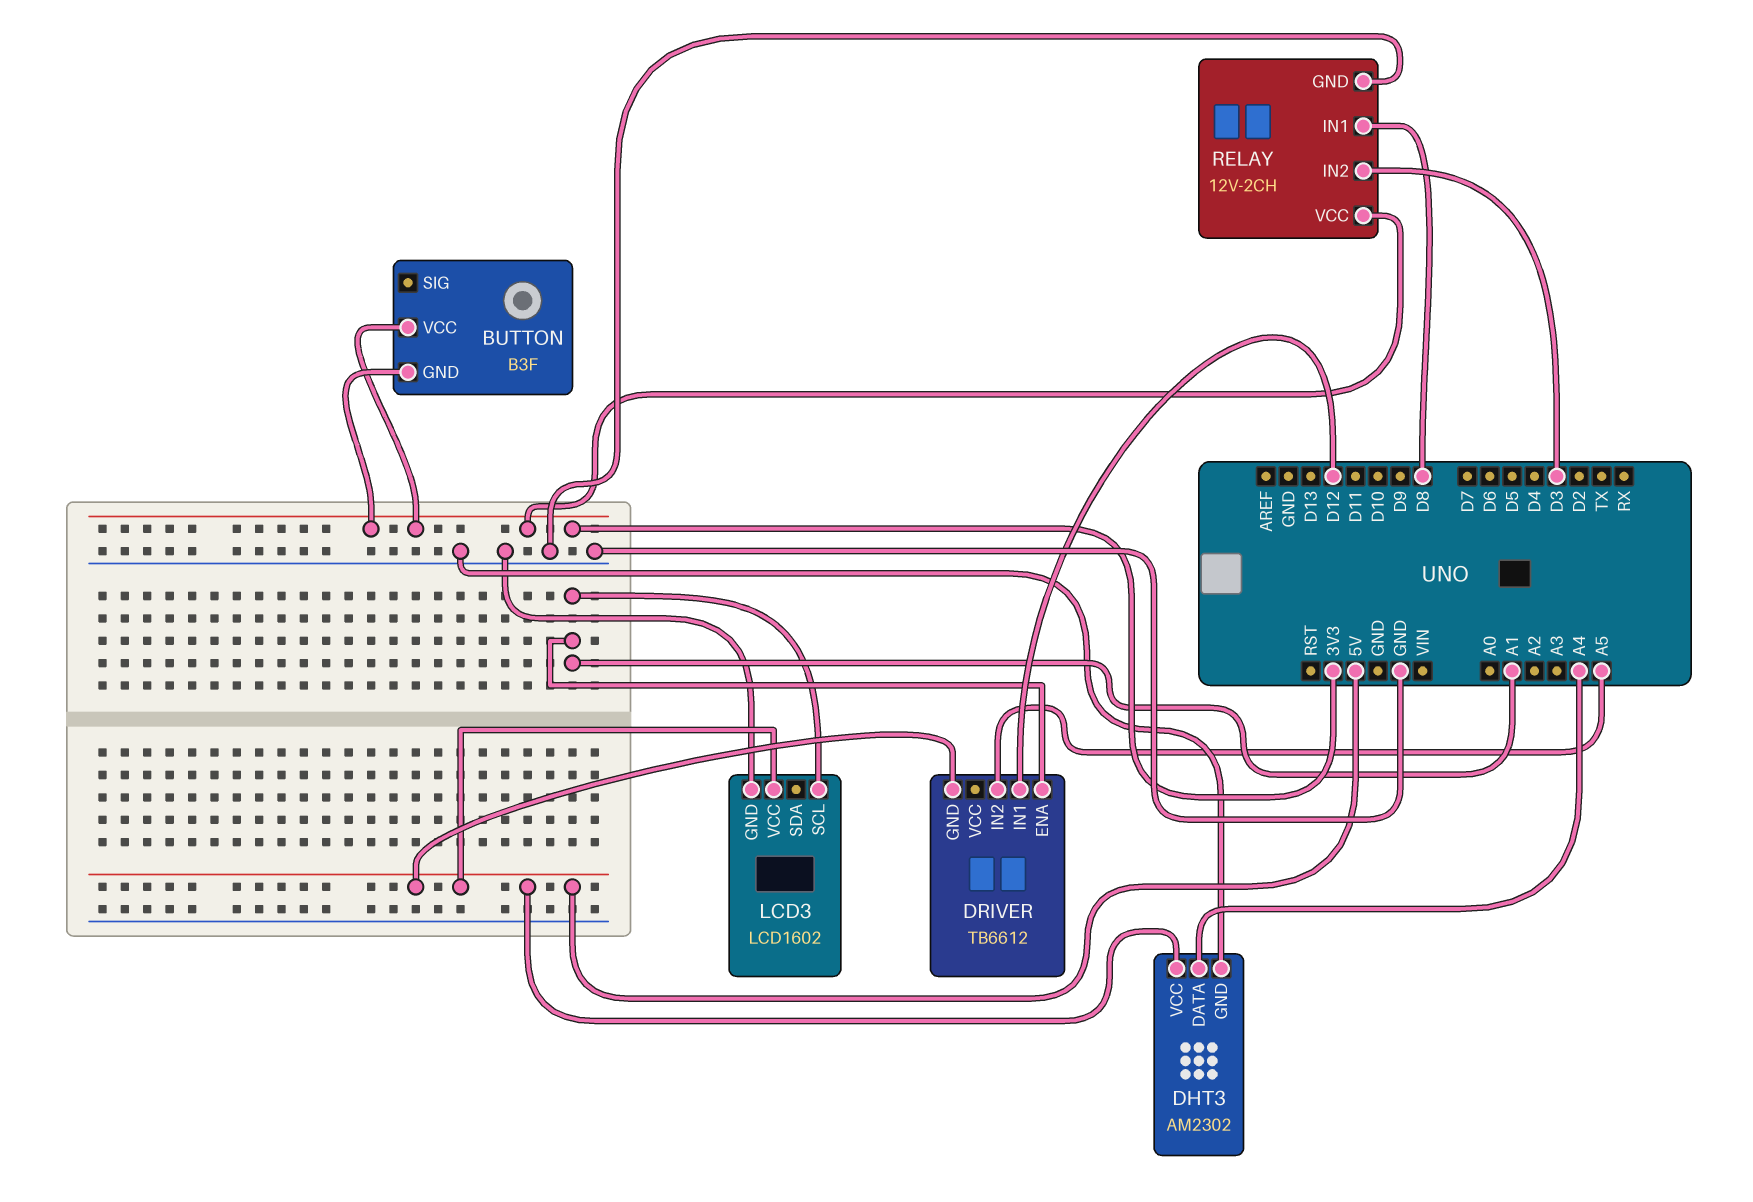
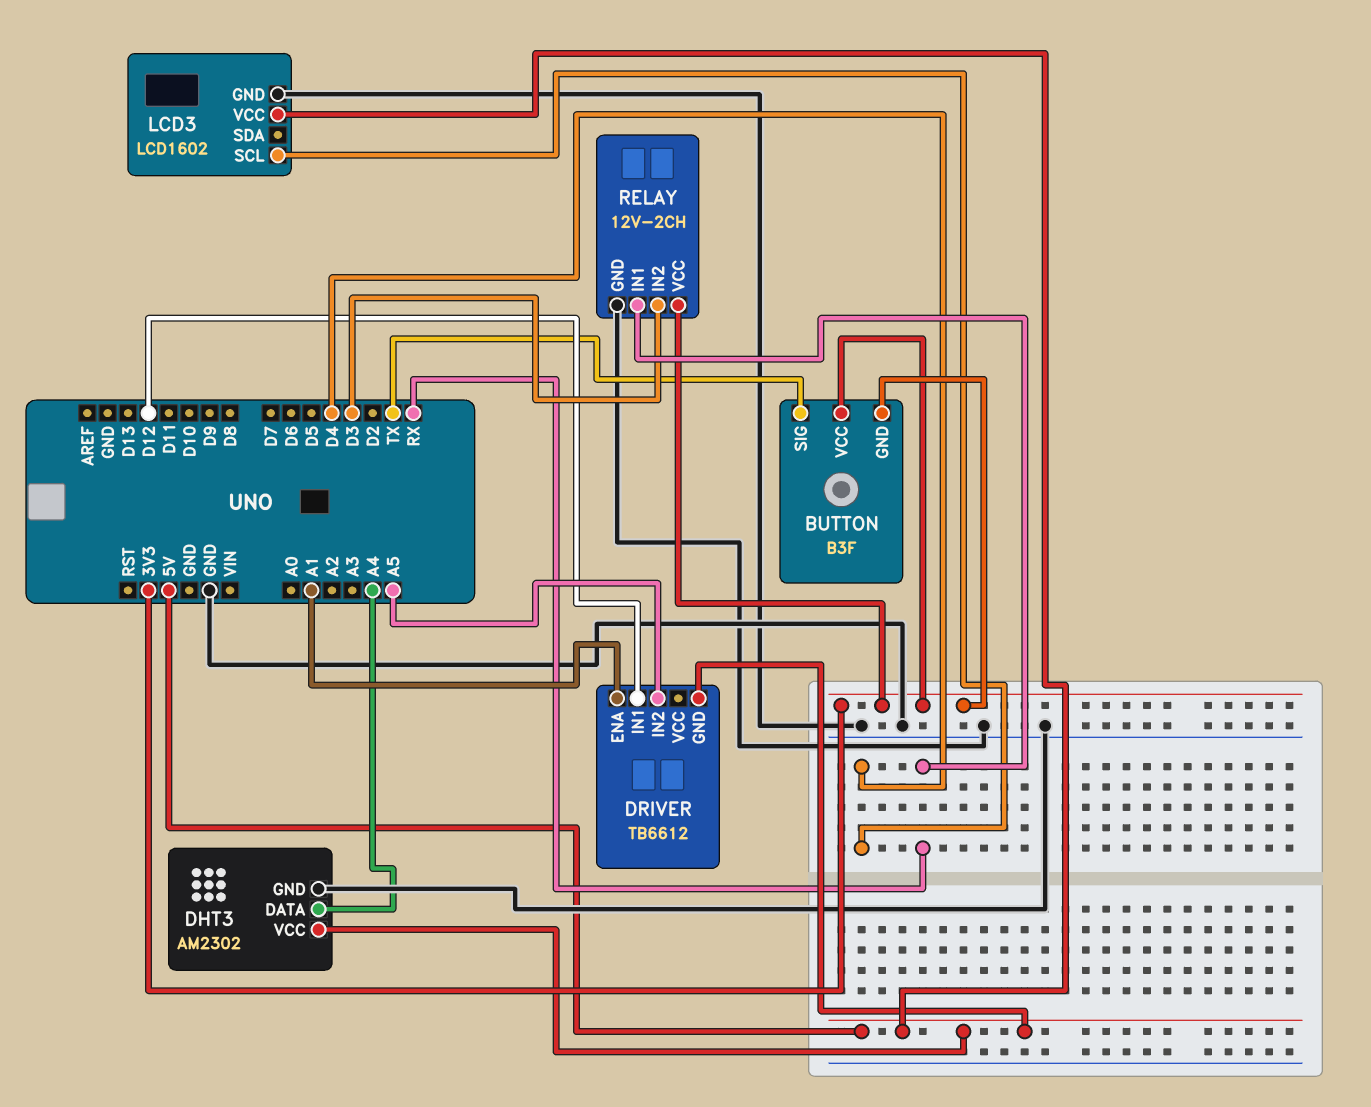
BUTTON pin SIG: none -> TX
LCD3 pin SCL: A1 -> D4
RELAY pin IN1: D8 -> RX

